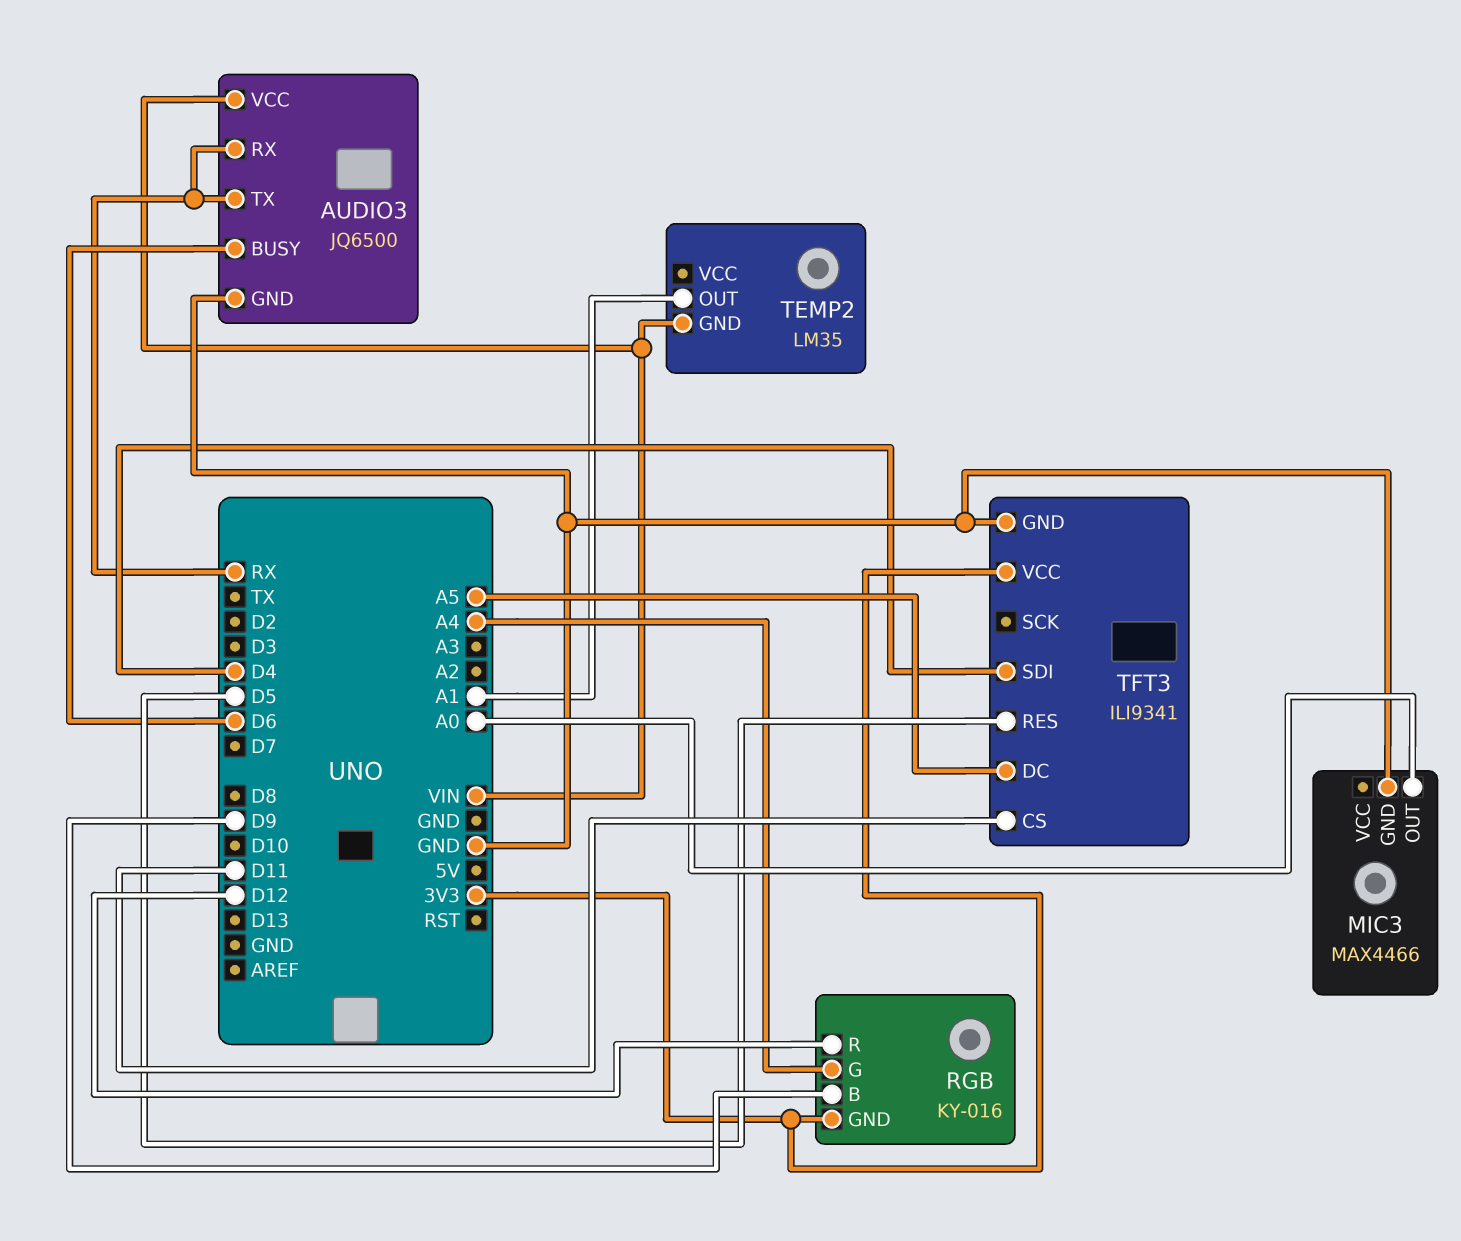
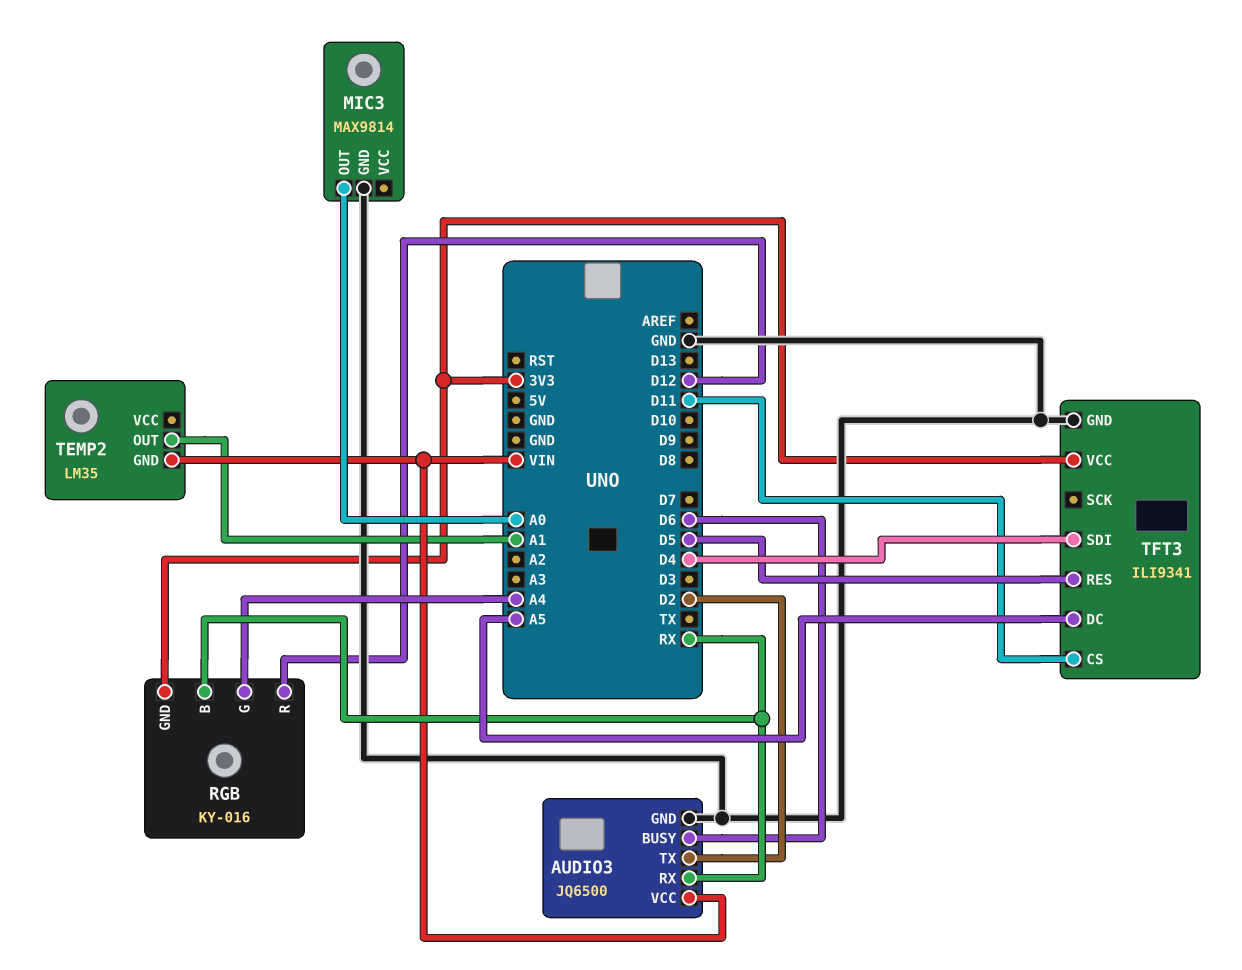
AUDIO3 pin TX: RX -> D2
MIC3: MAX4466 -> MAX9814
RGB pin B: D9 -> RX

